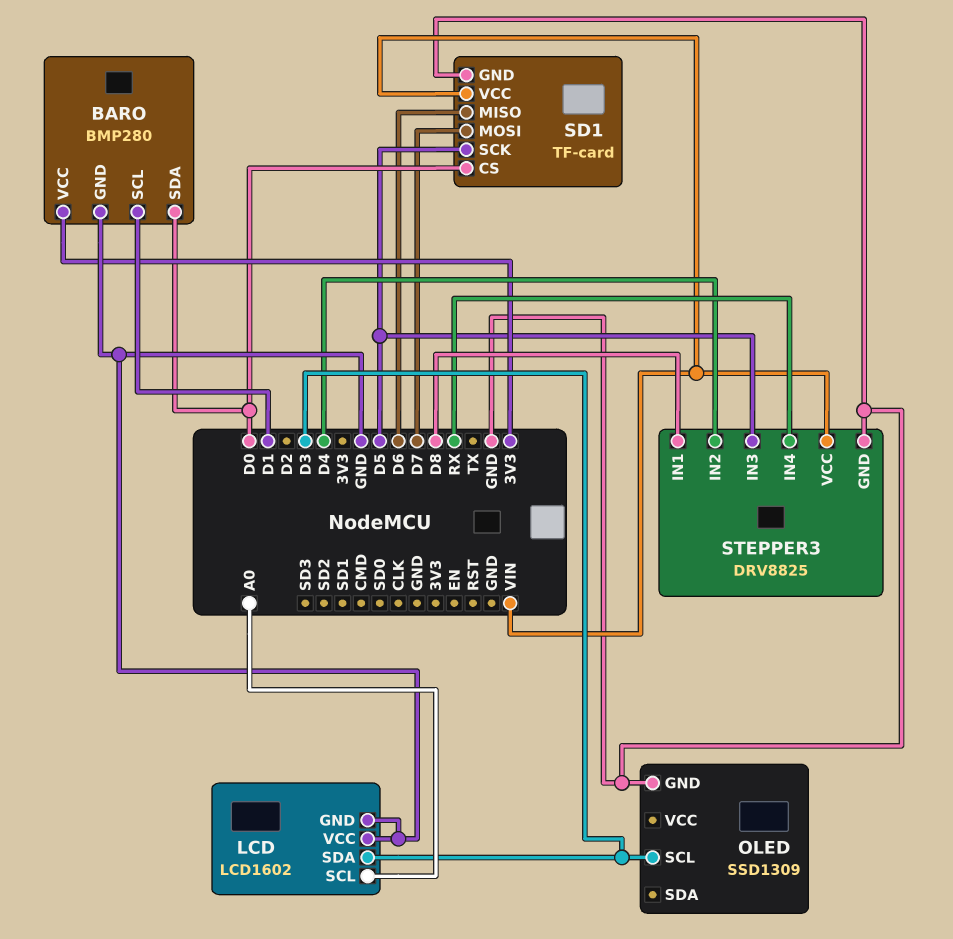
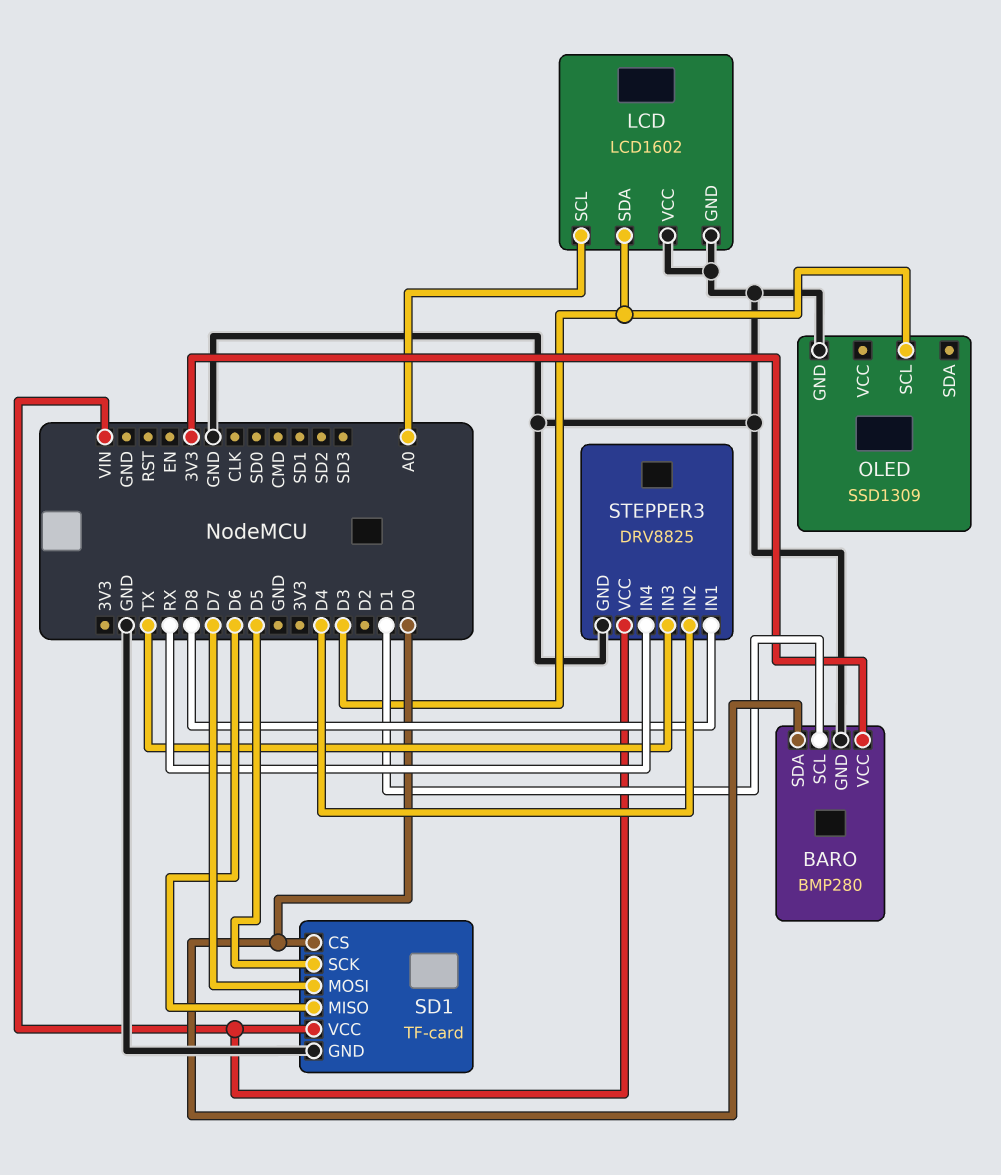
STEPPER3 pin IN3: D5 -> TX

